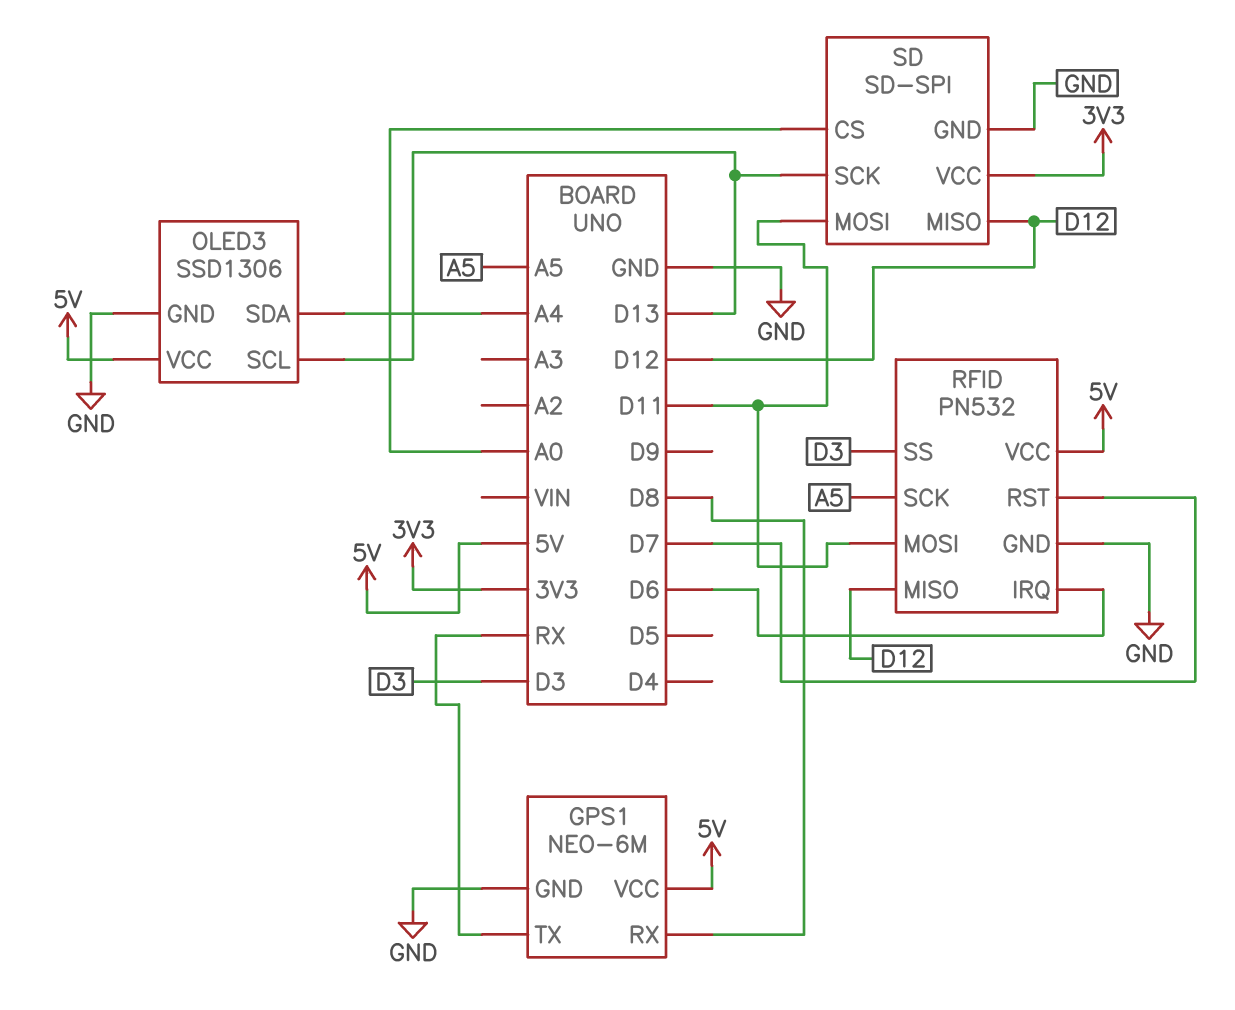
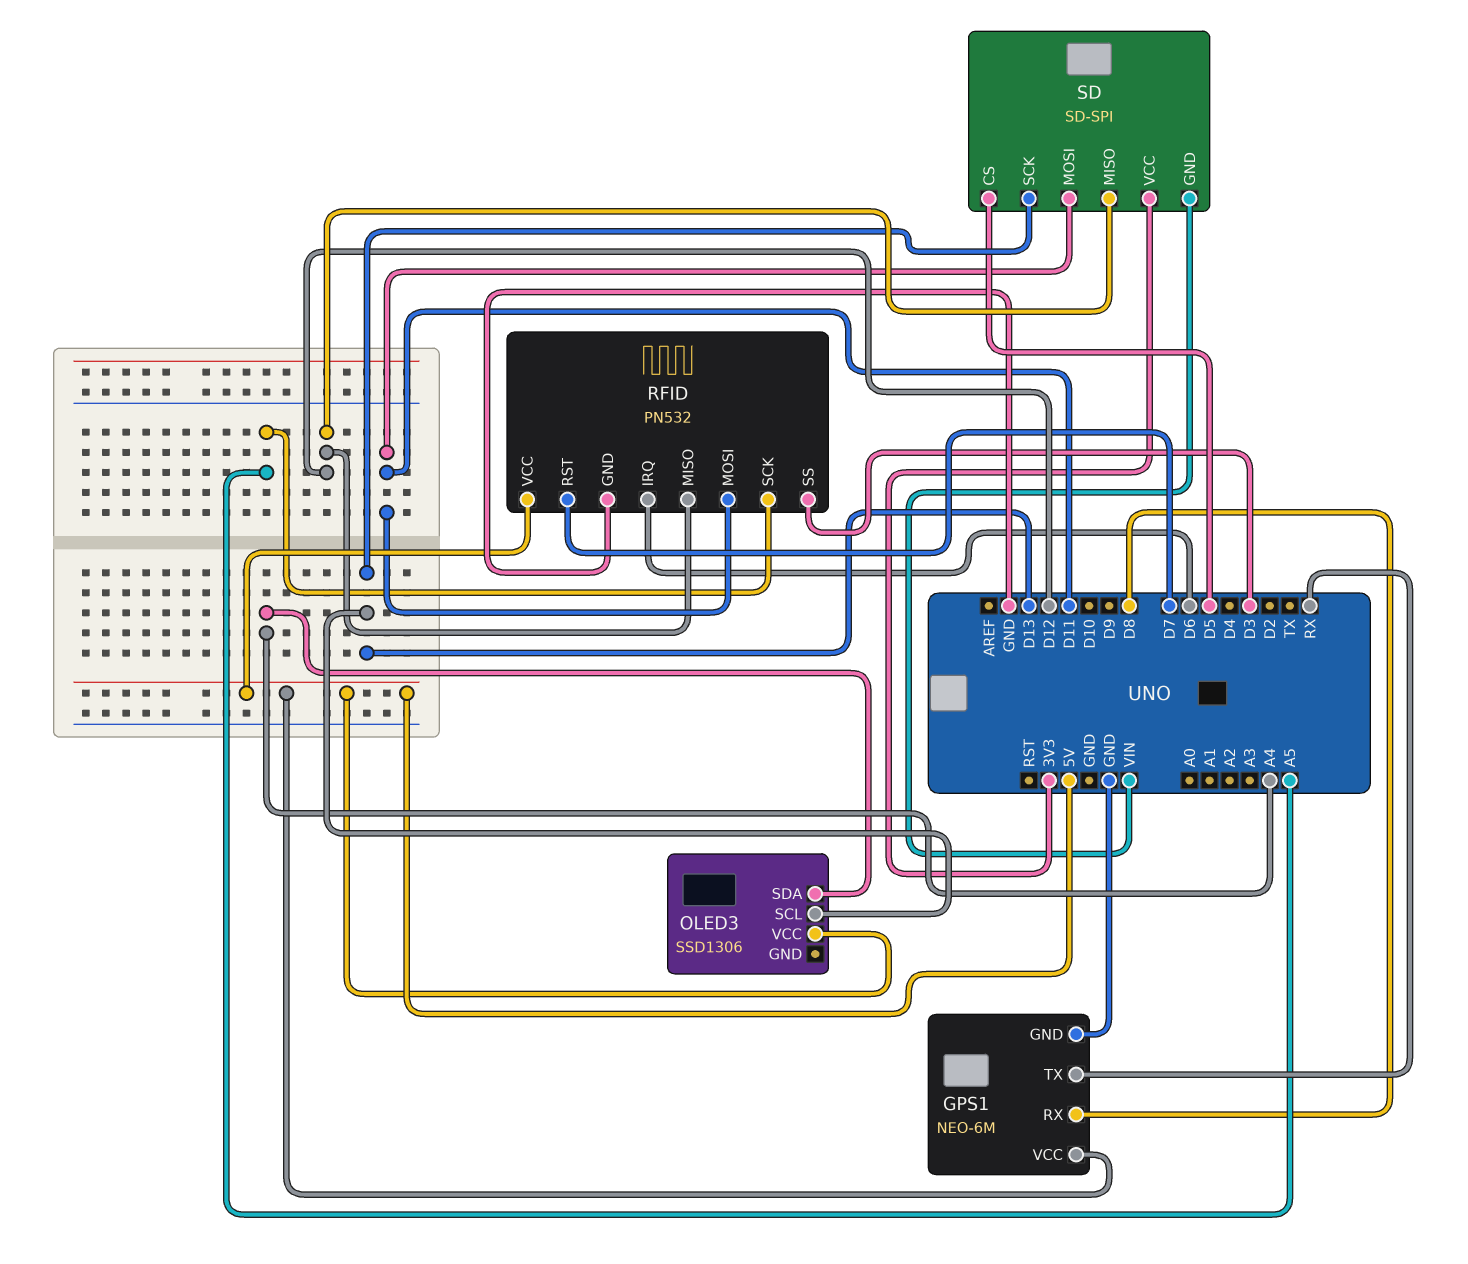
OLED3 pin GND: GND -> none
SD pin CS: A0 -> D5
SD pin GND: GND -> VIN

